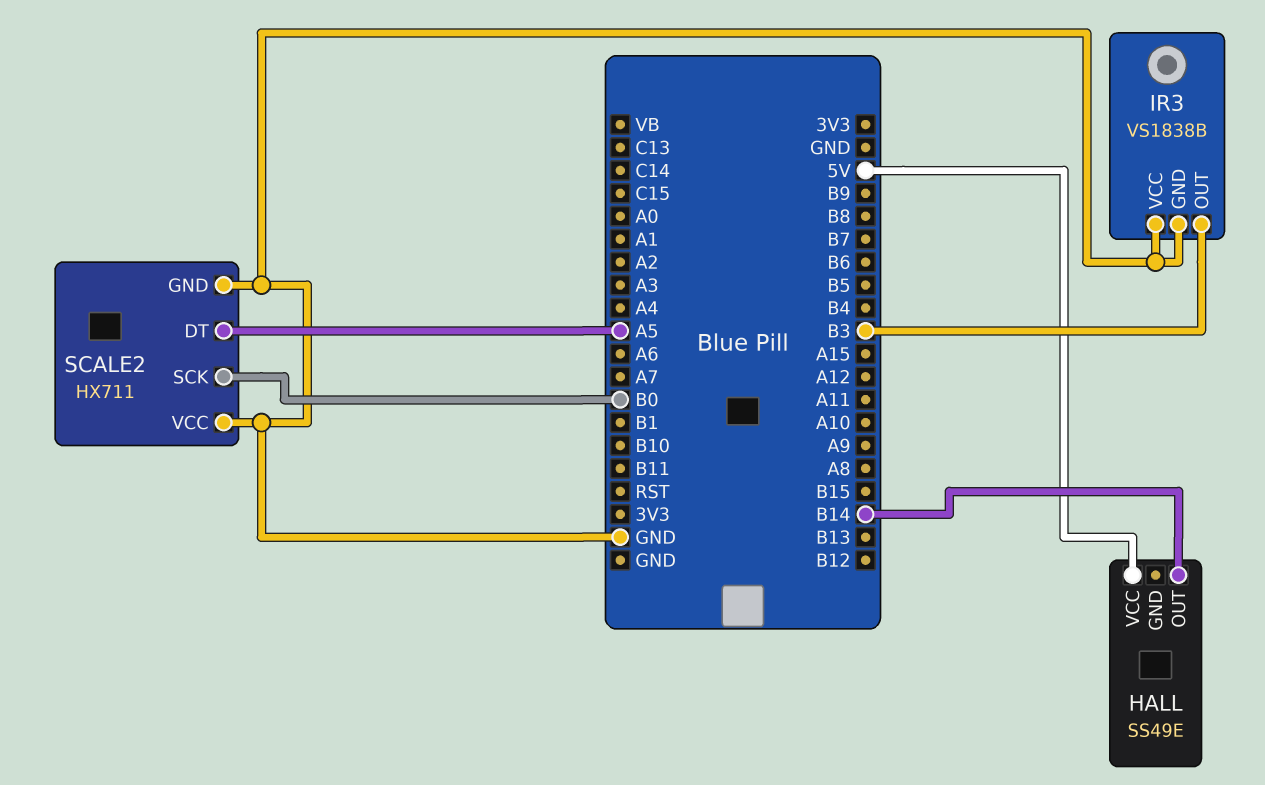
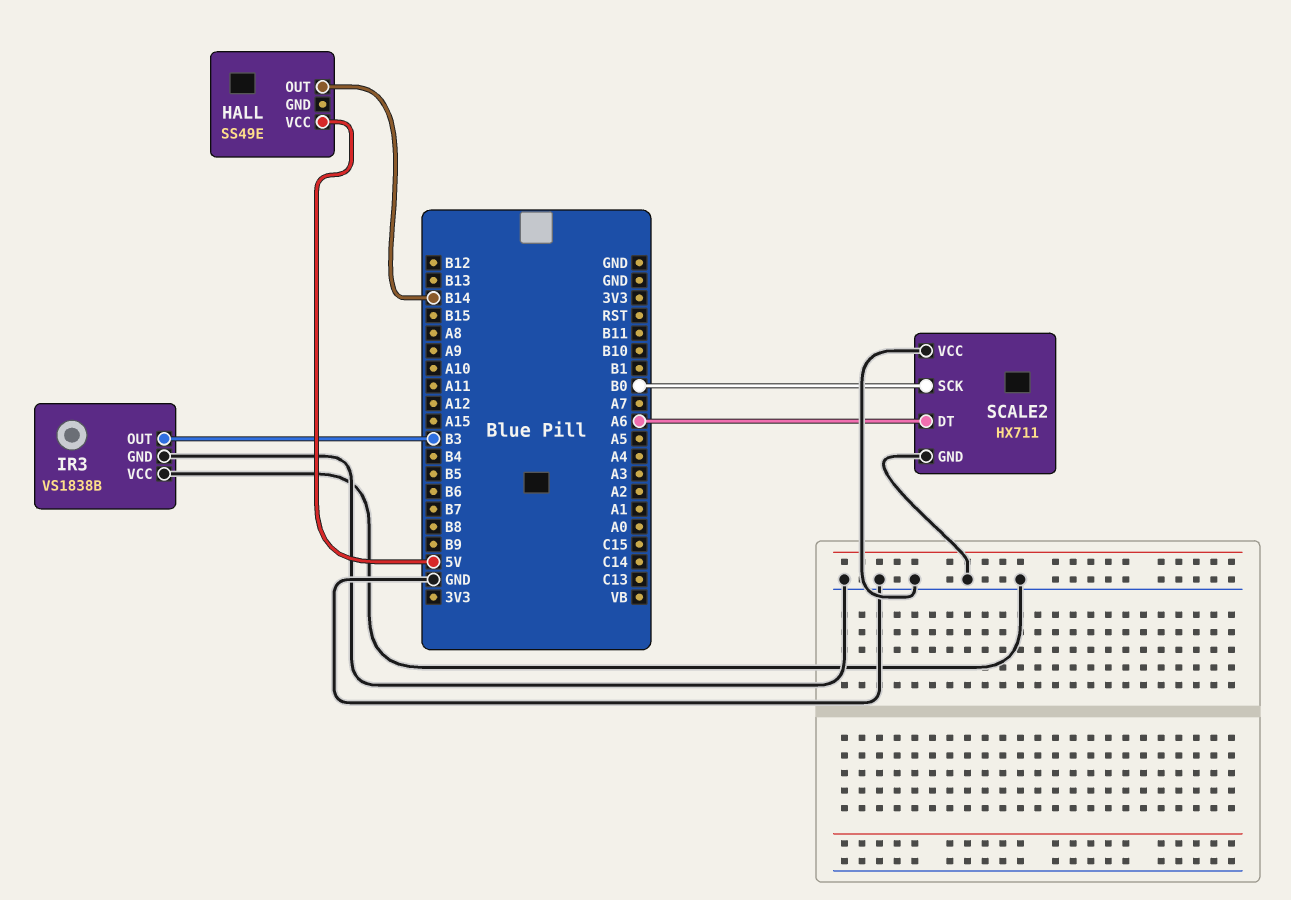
SCALE2 pin DT: A5 -> A6

